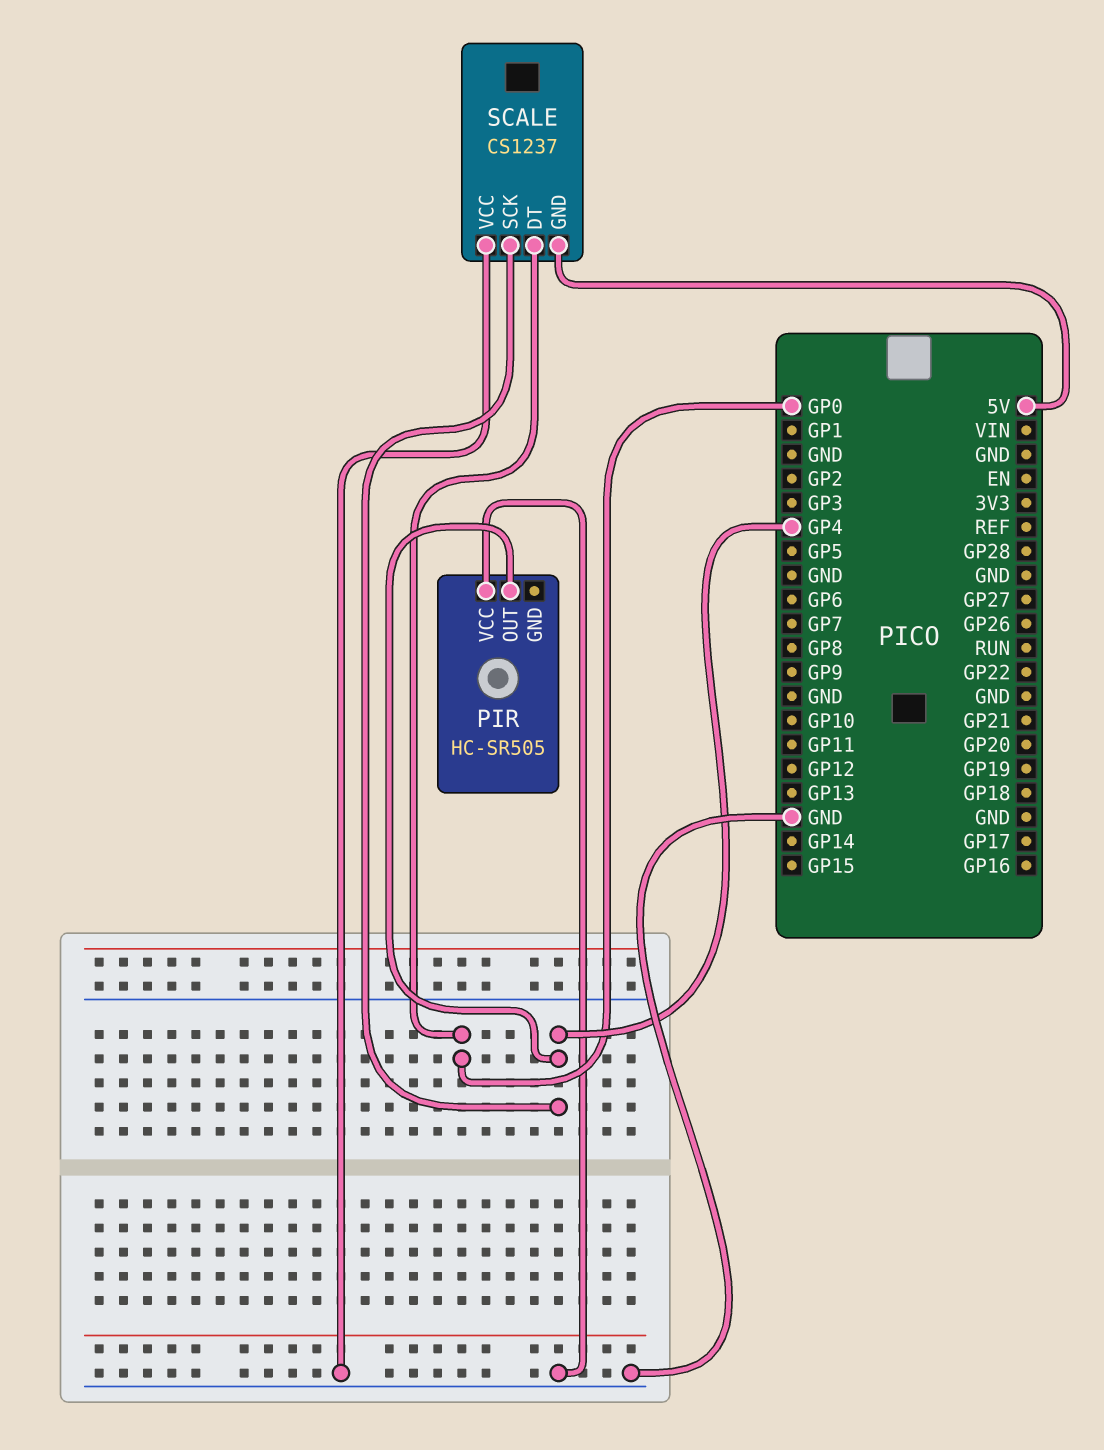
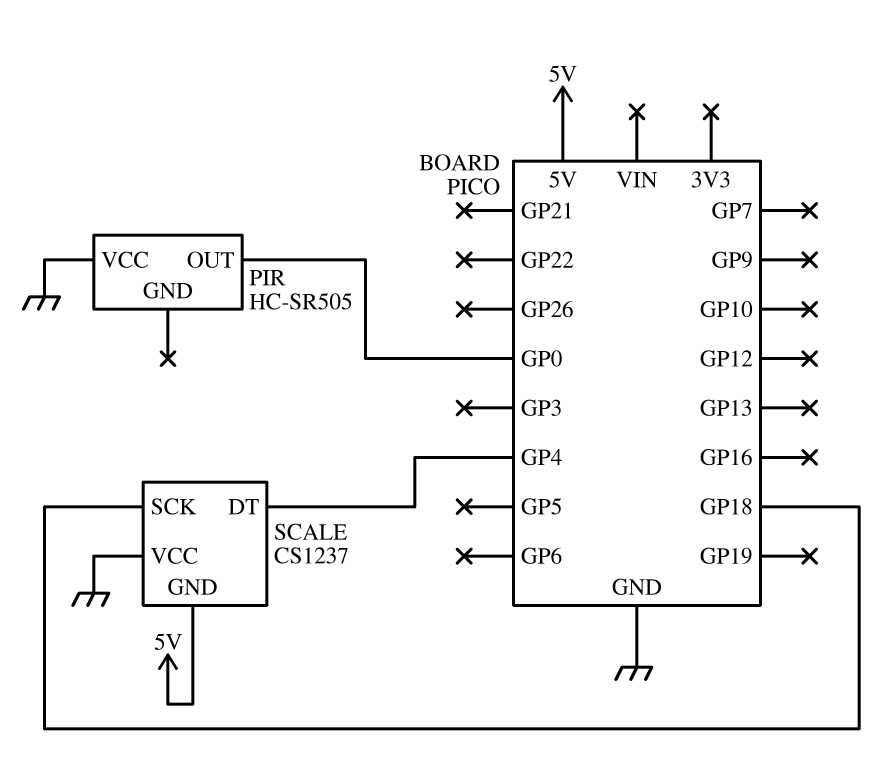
PIR pin OUT: GP4 -> GP0
SCALE pin DT: GP0 -> GP4
SCALE pin SCK: GP4 -> GP18

